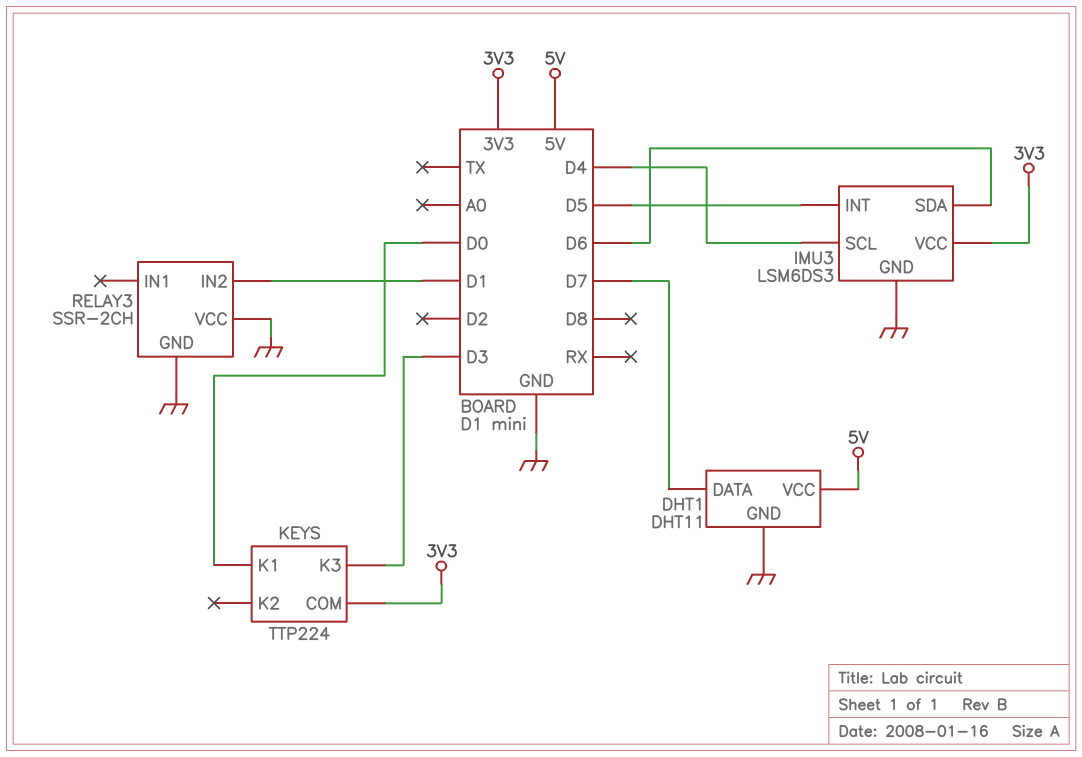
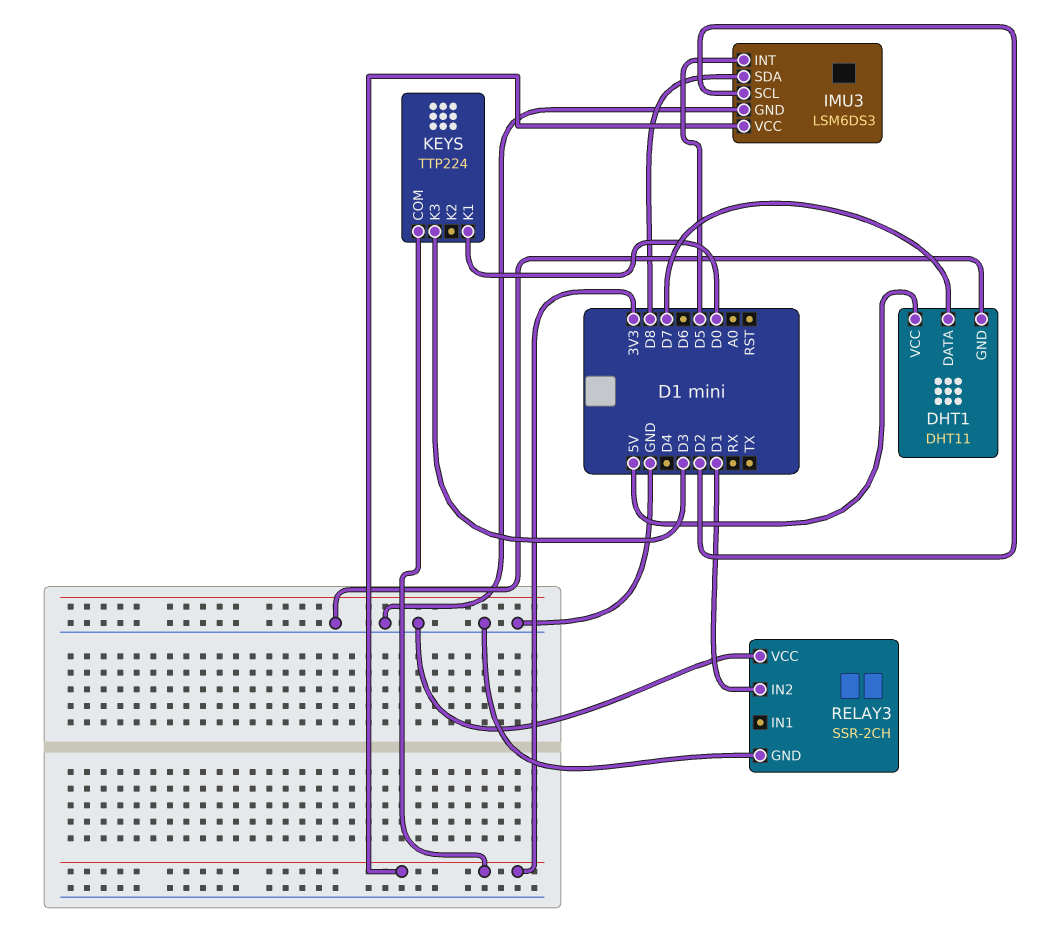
IMU3 pin SCL: D4 -> D2
IMU3 pin SDA: D6 -> D8

